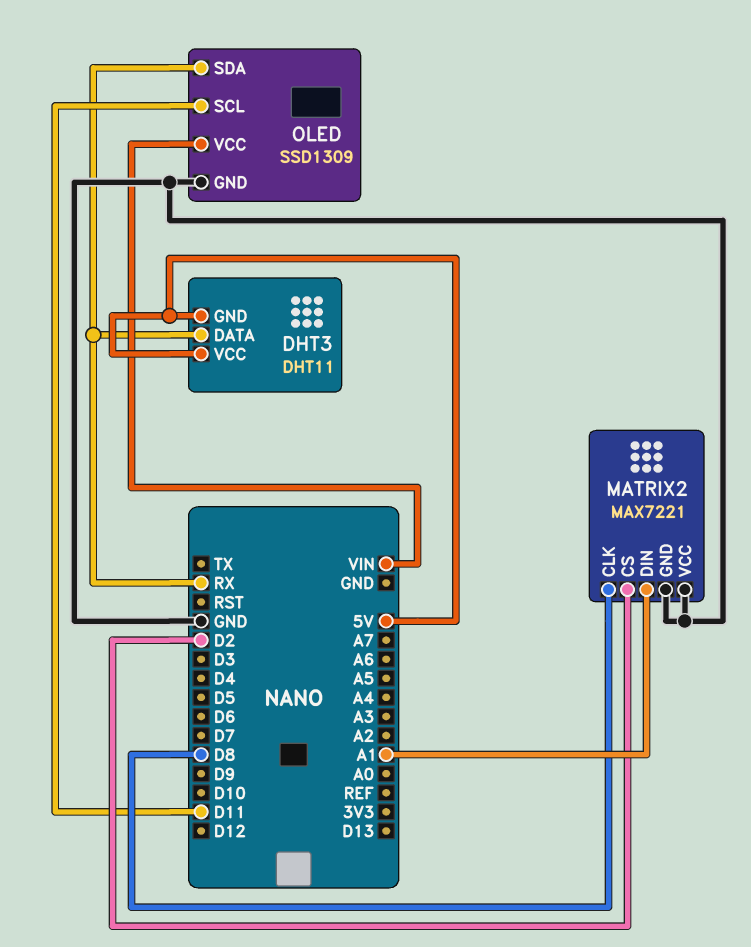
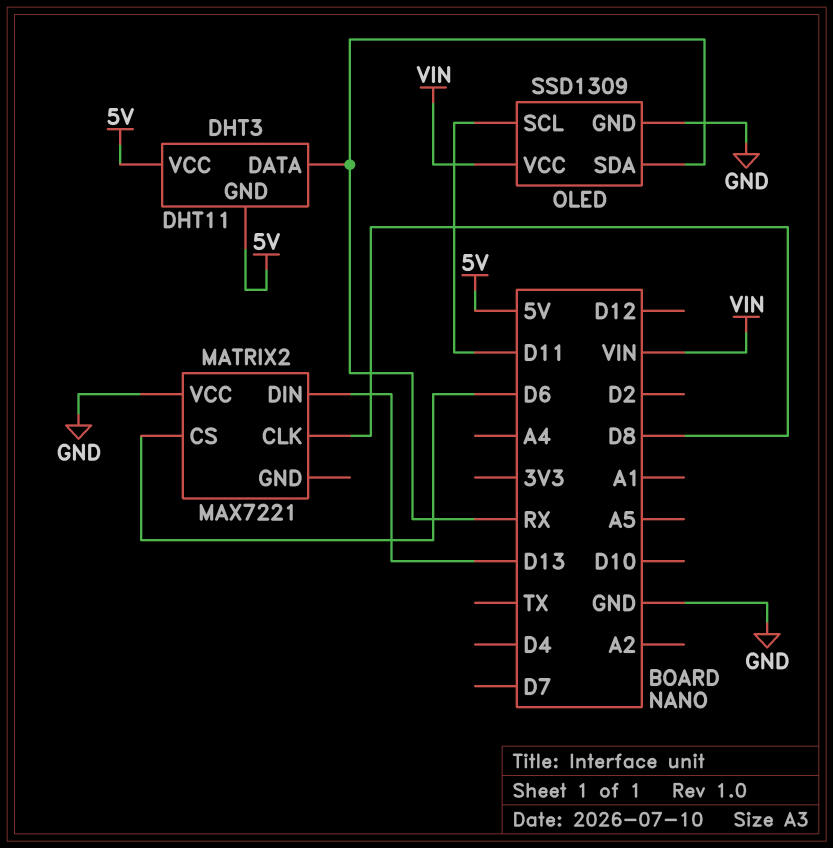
MATRIX2 pin CS: D2 -> D6
MATRIX2 pin DIN: A1 -> D13
MATRIX2 pin GND: GND -> none

